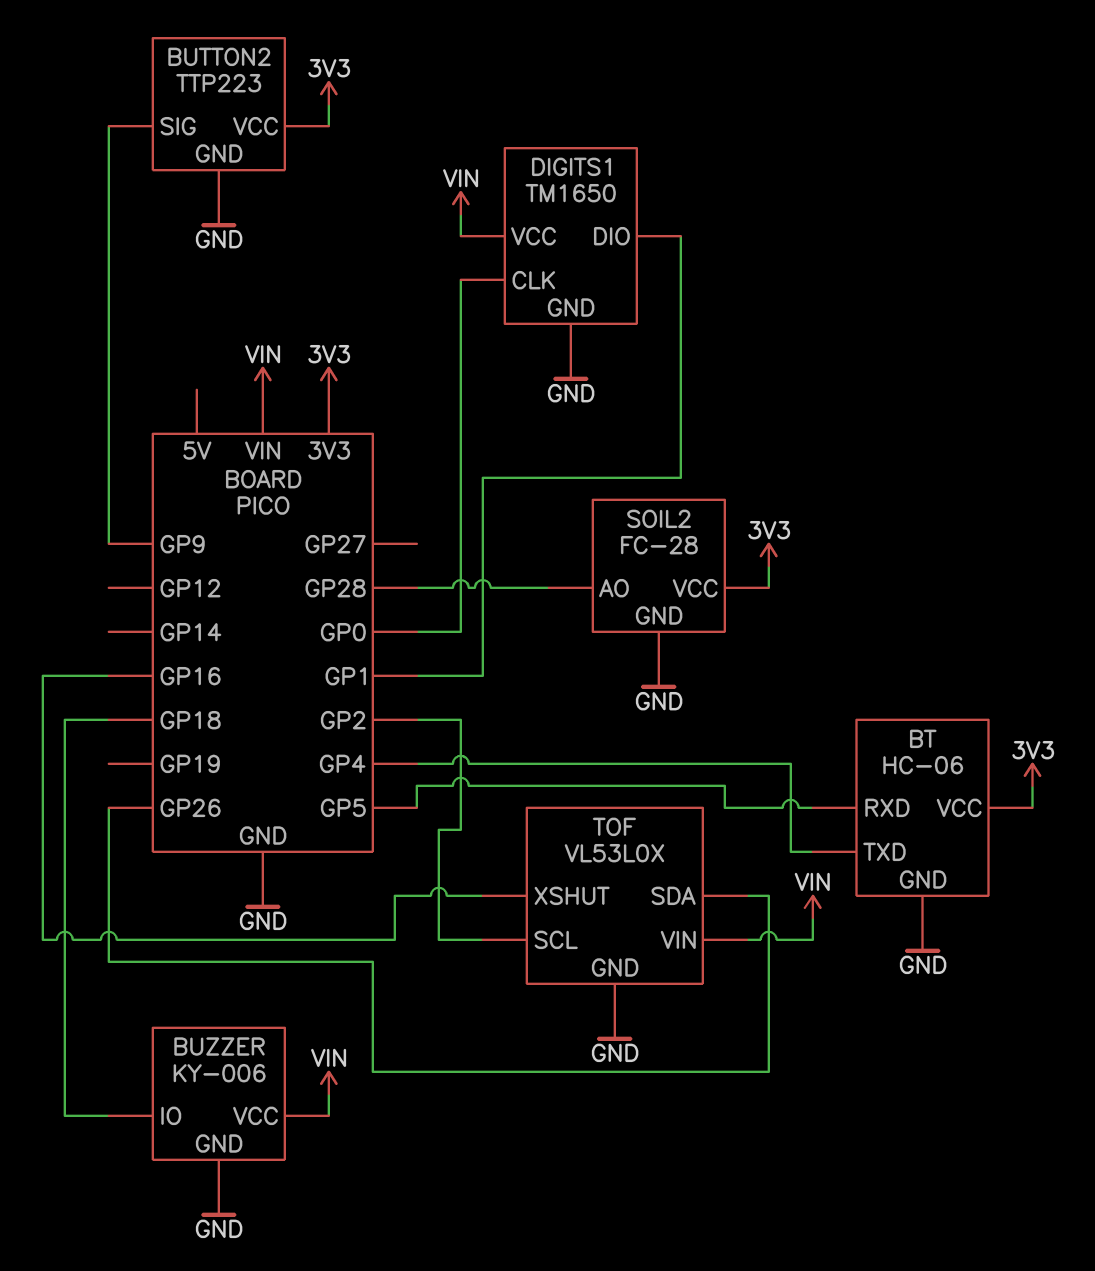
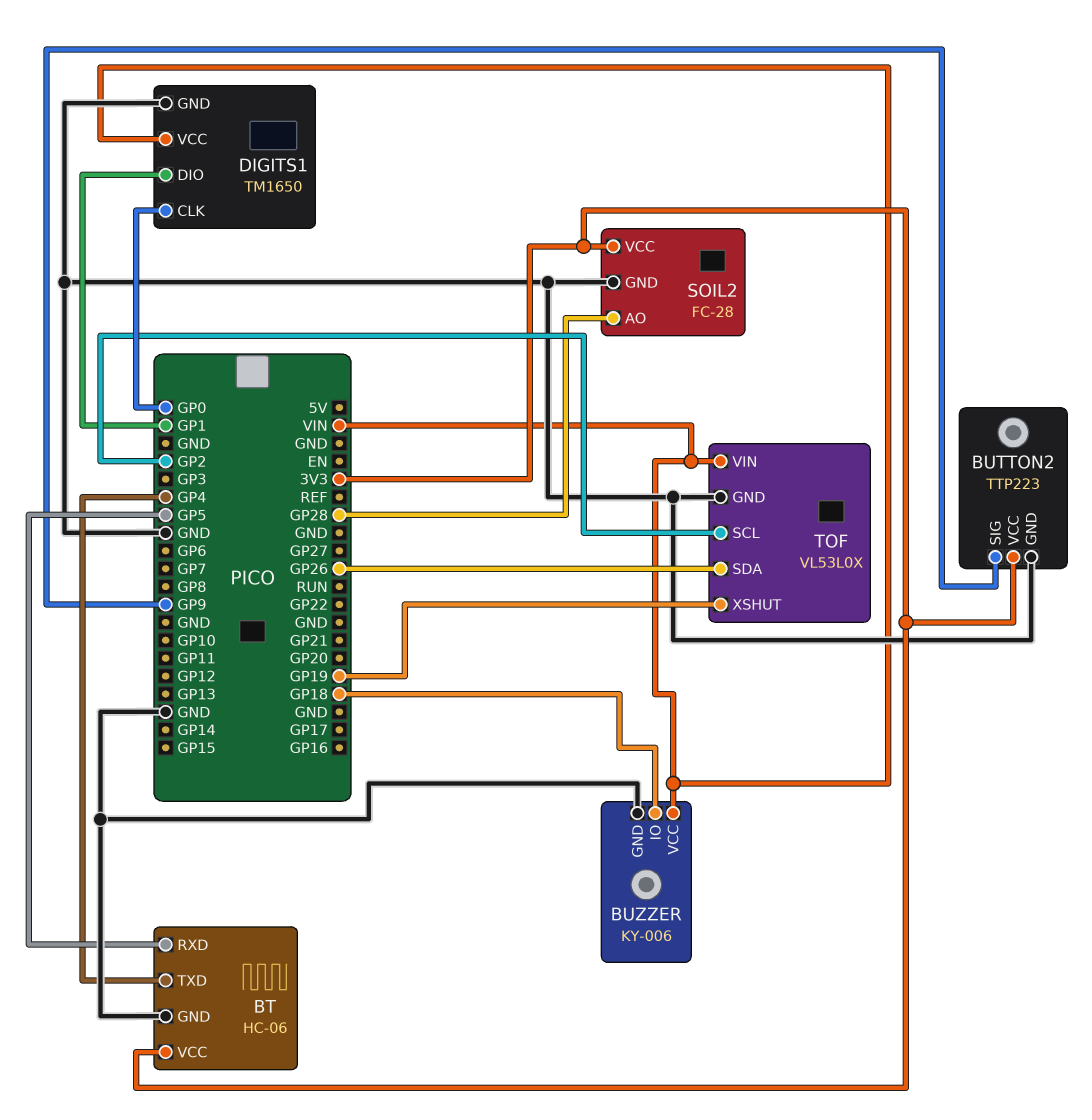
TOF pin XSHUT: GP16 -> GP19

